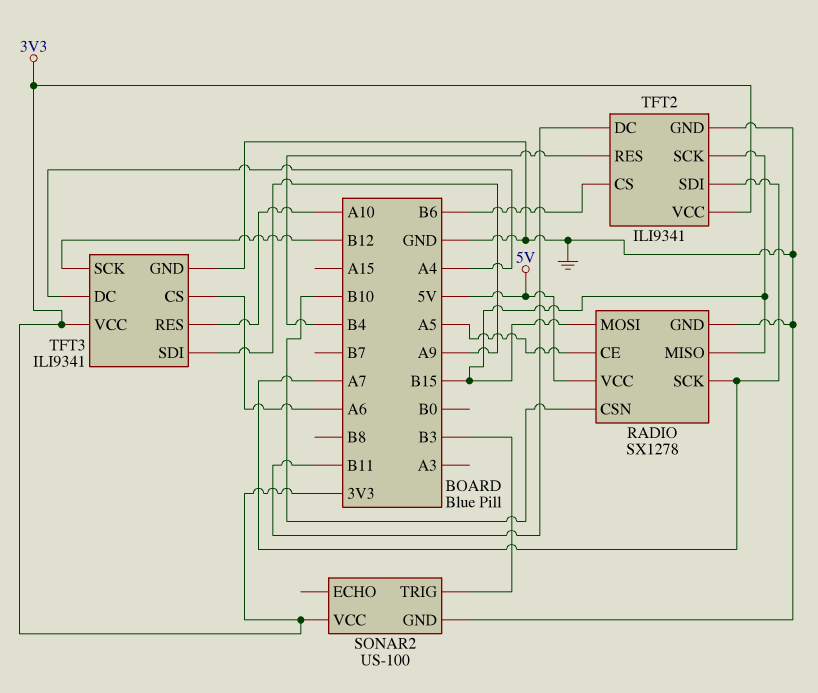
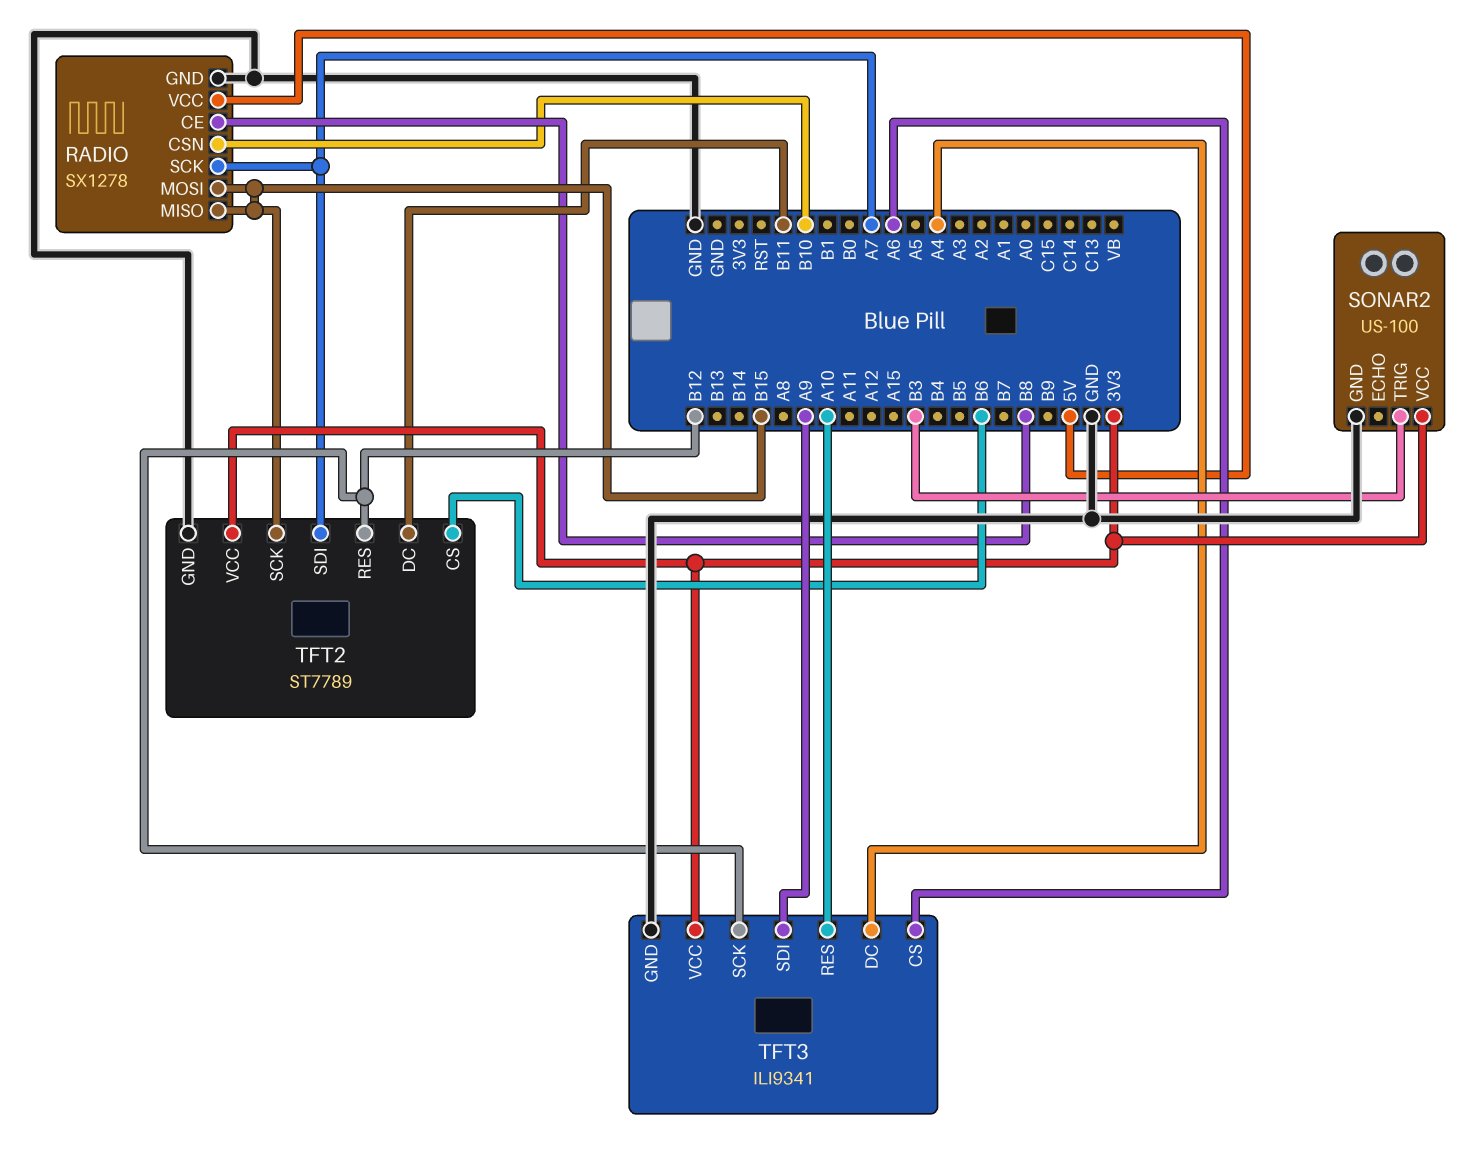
RADIO pin CE: A5 -> B8
TFT2: ILI9341 -> ST7789
TFT2 pin RES: B4 -> B12

